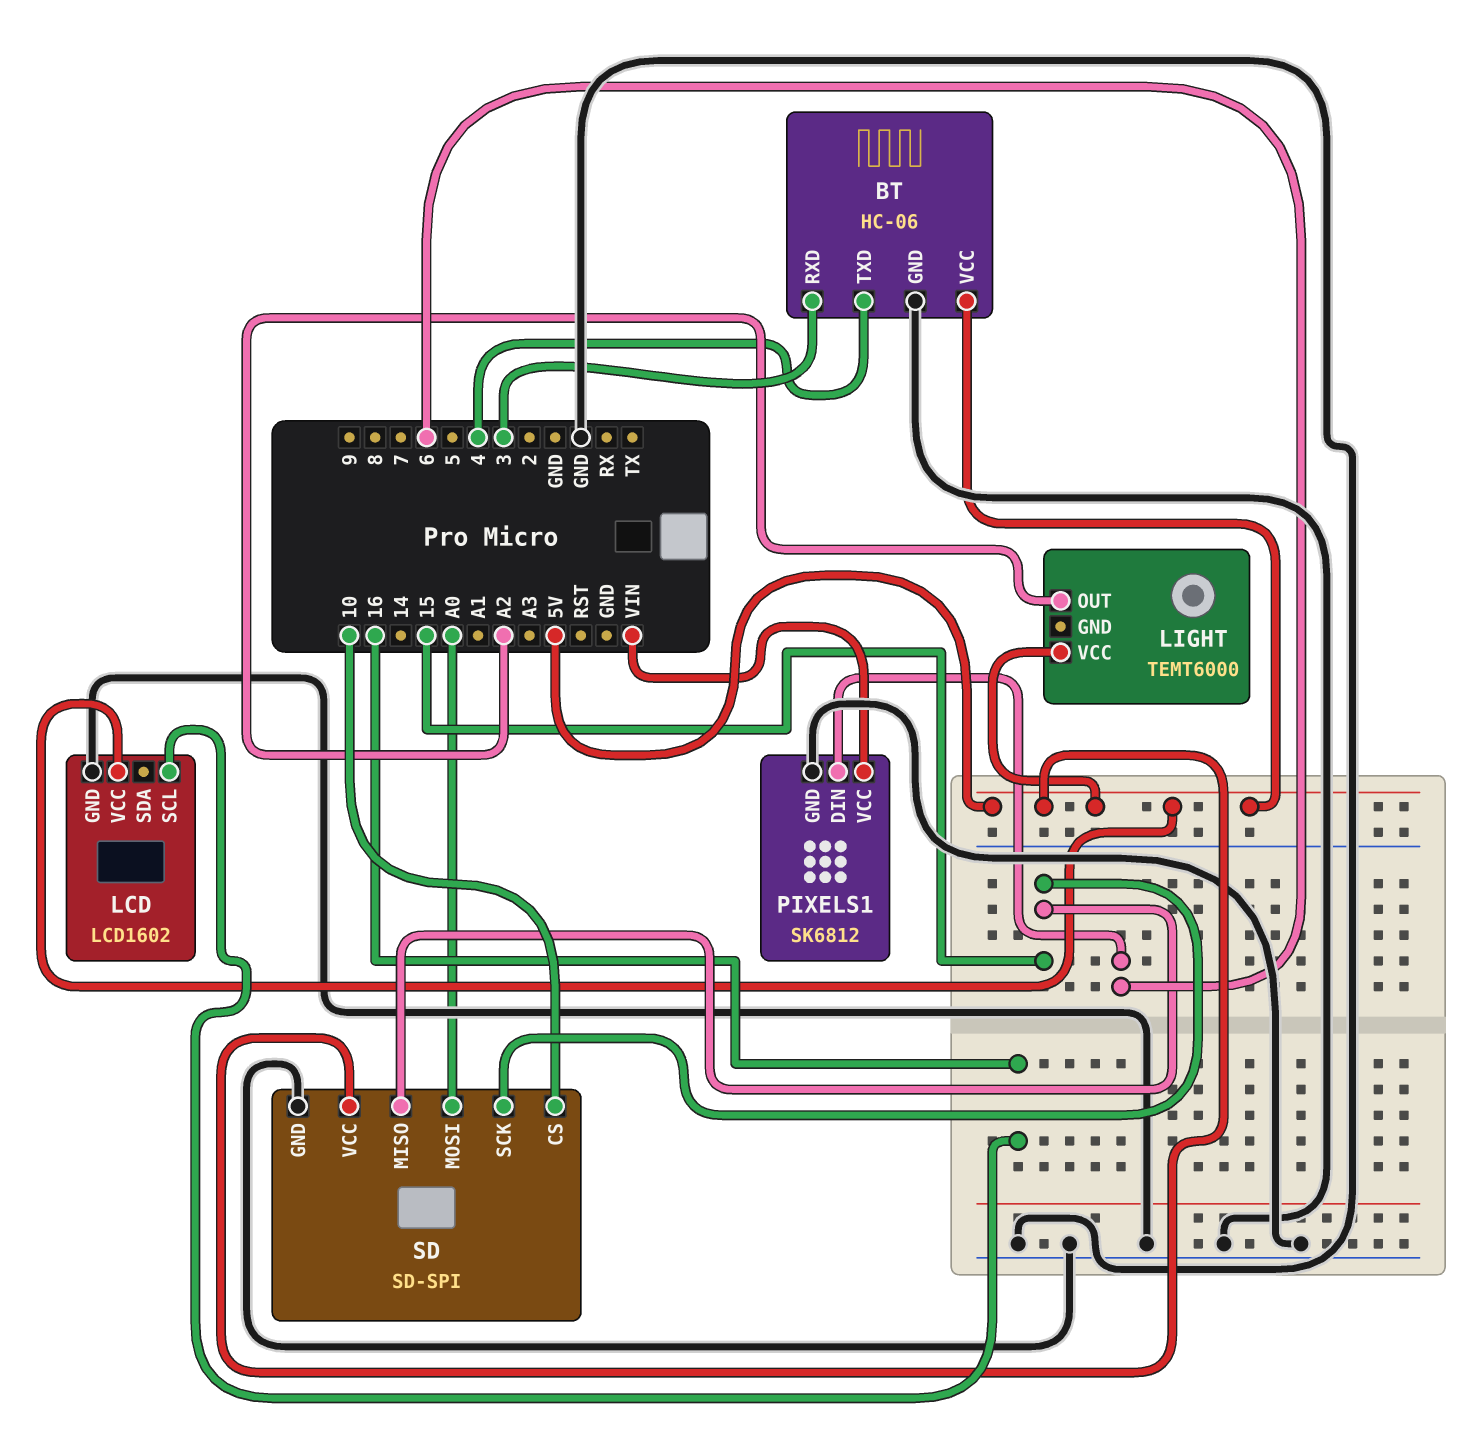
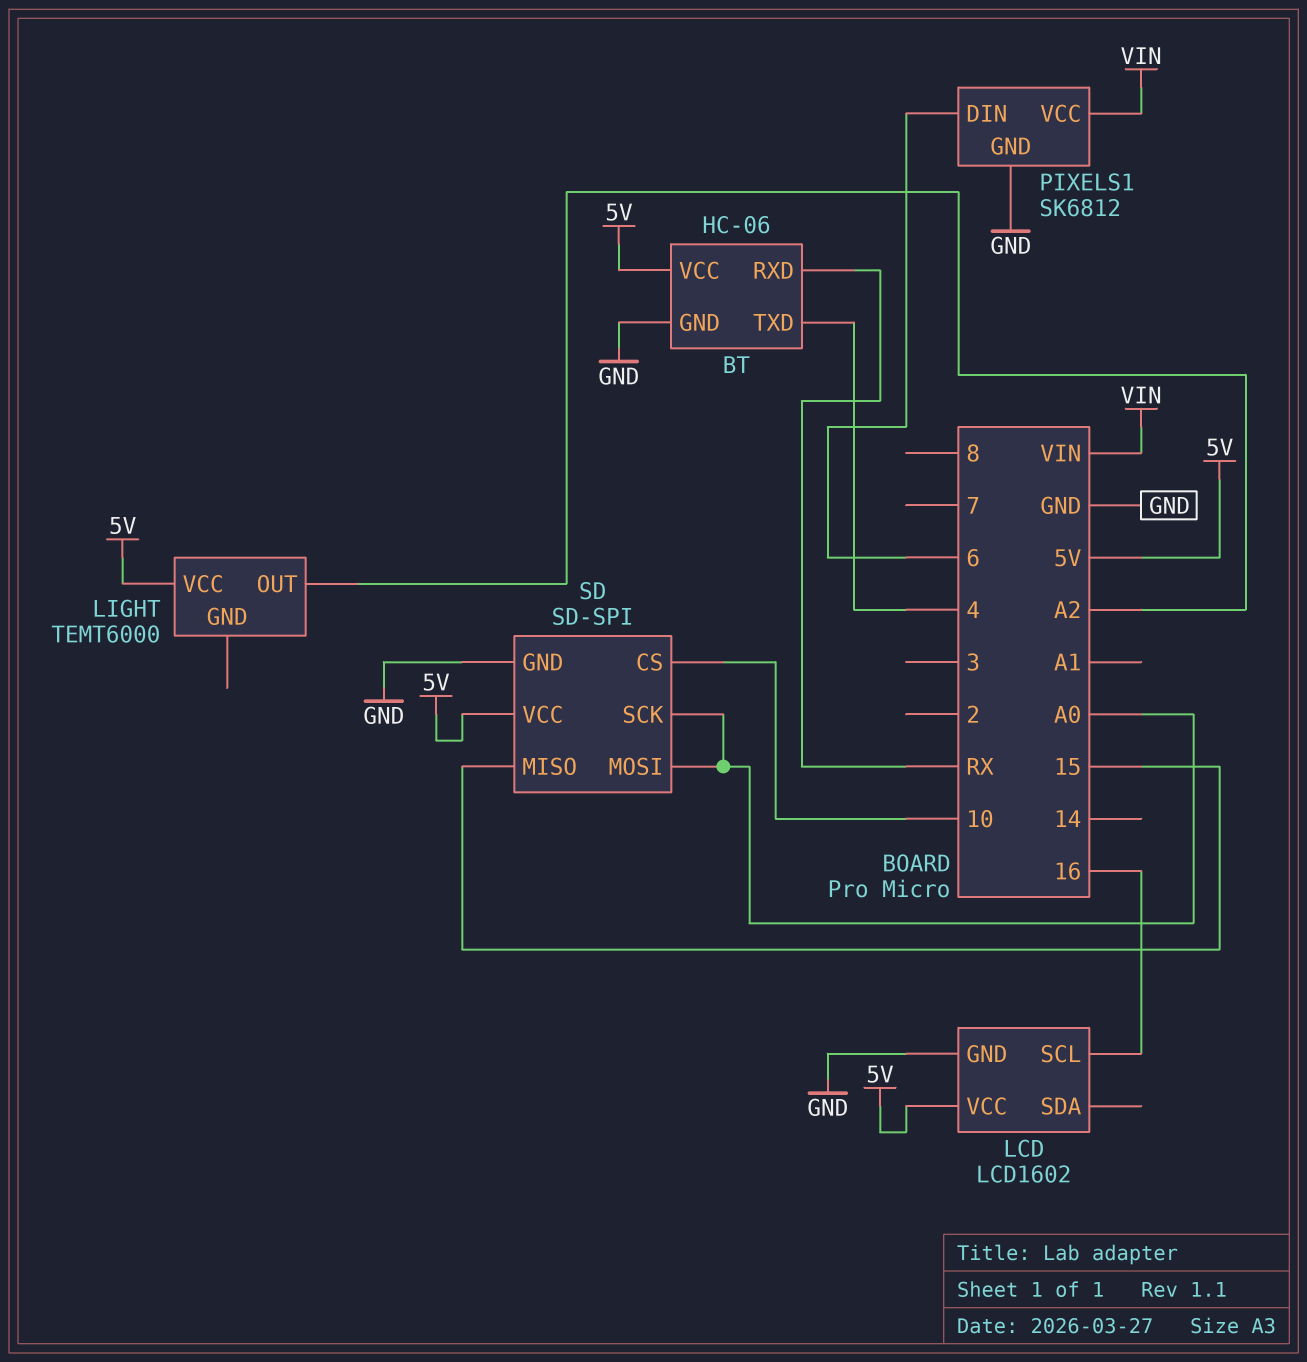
BT pin RXD: 3 -> RX
SD pin SCK: 15 -> A0

